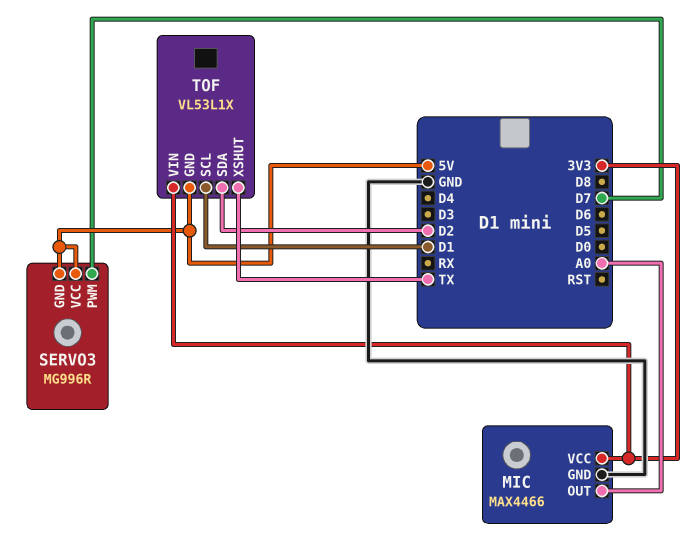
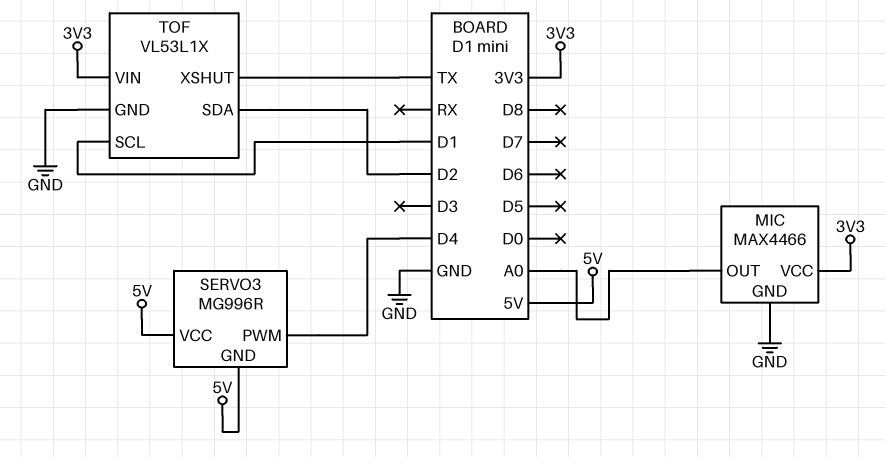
SERVO3 pin PWM: D7 -> D4
TOF pin GND: 5V -> GND

